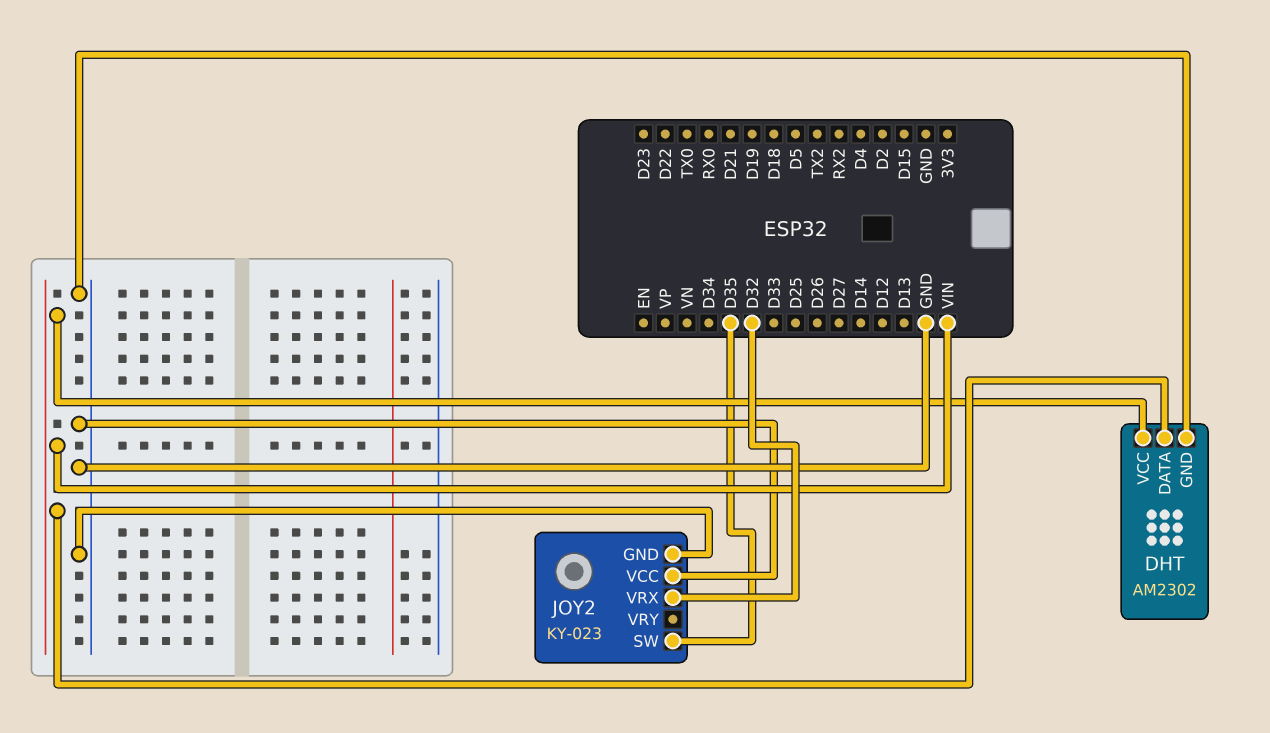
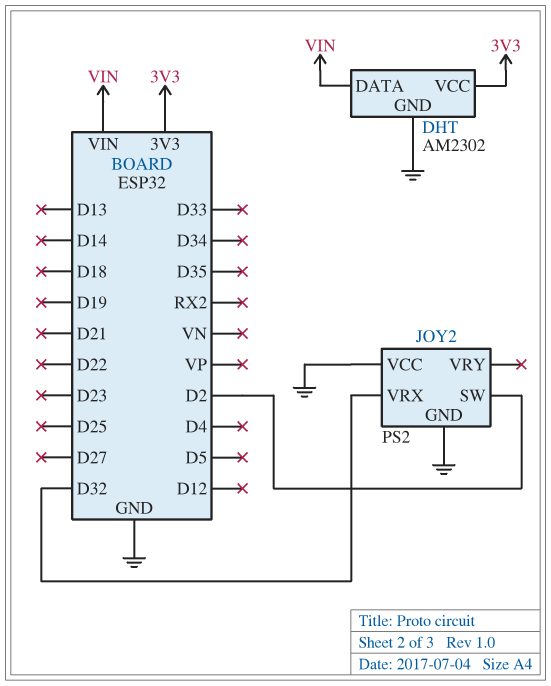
DHT pin VCC: VIN -> 3V3
JOY2: KY-023 -> PS2
JOY2 pin SW: D35 -> D2

